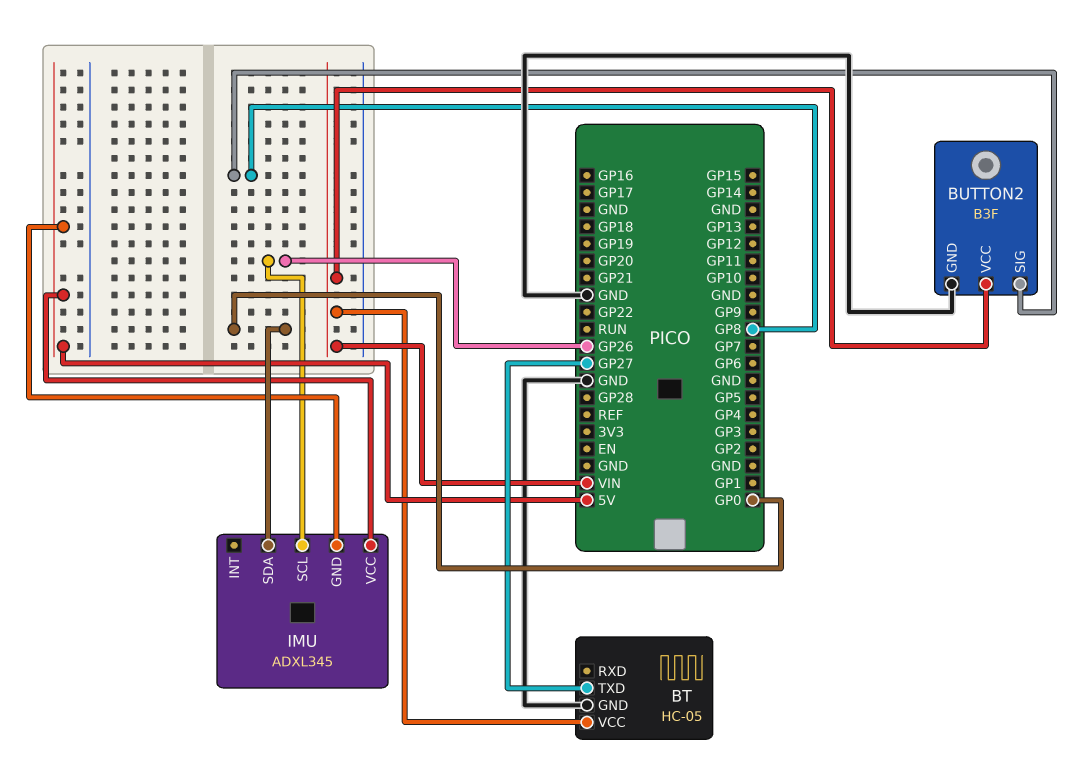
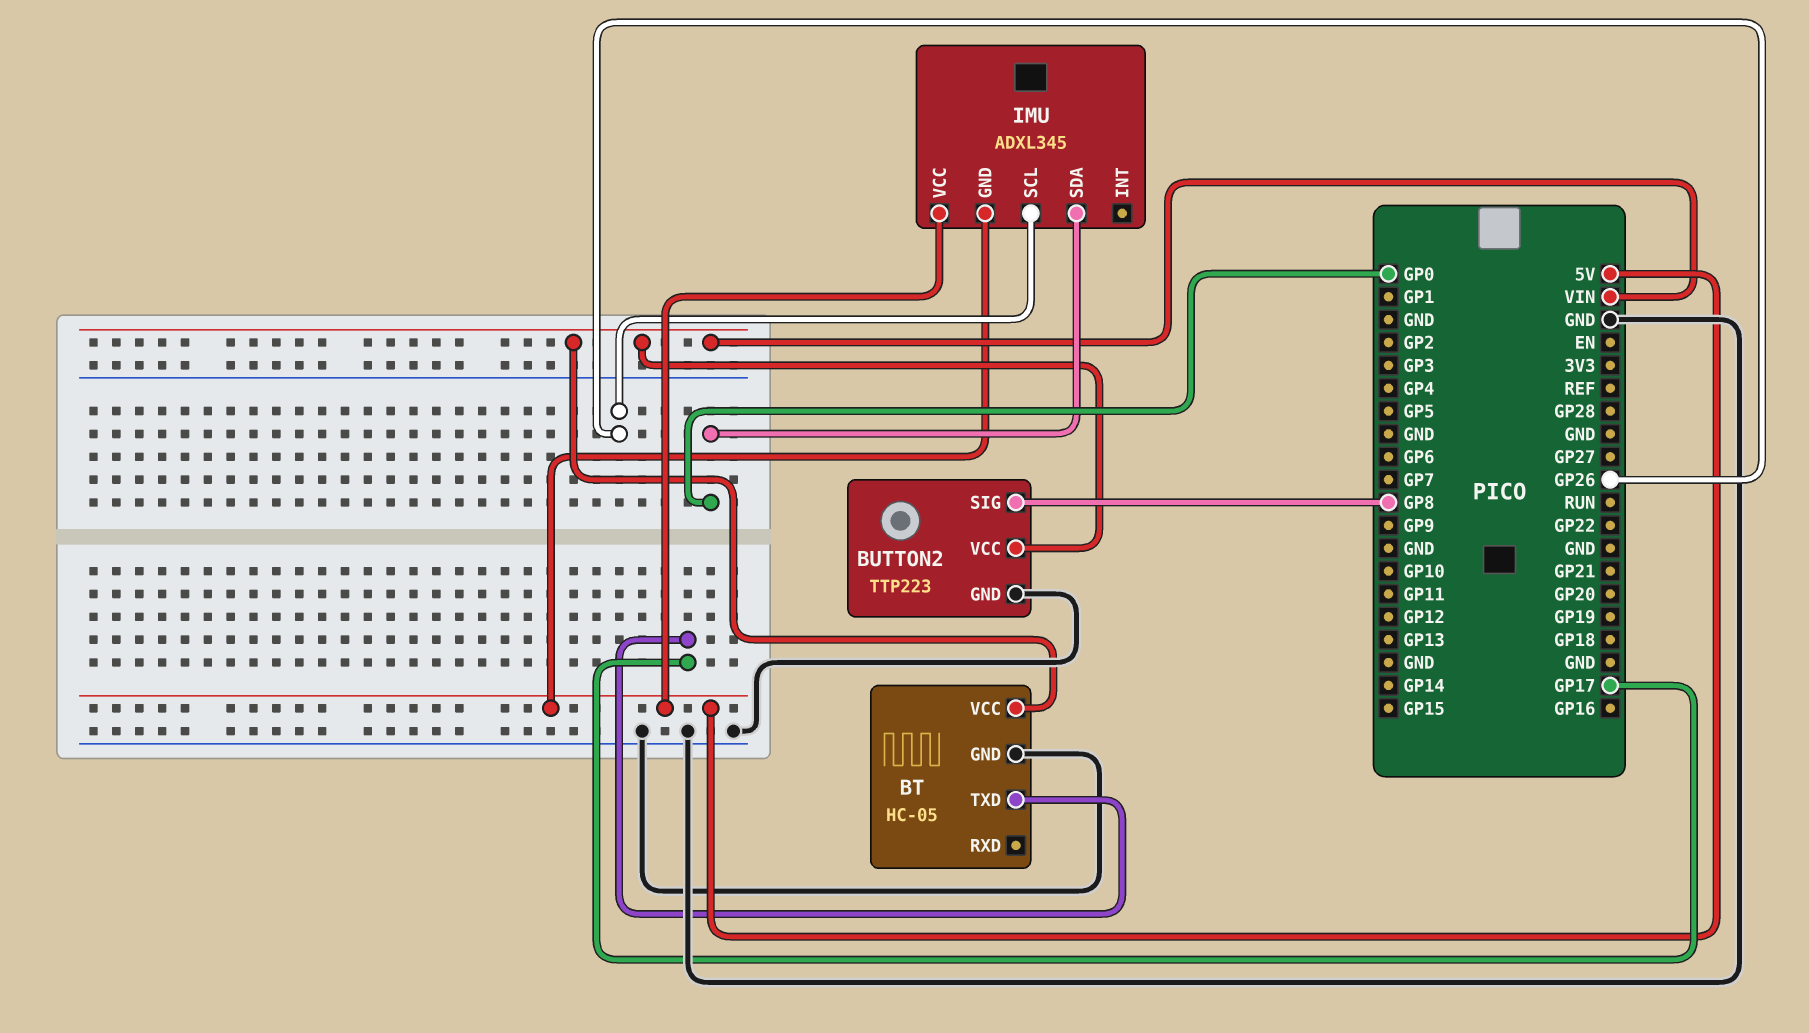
BT pin TXD: GP27 -> GP17
BUTTON2: B3F -> TTP223

